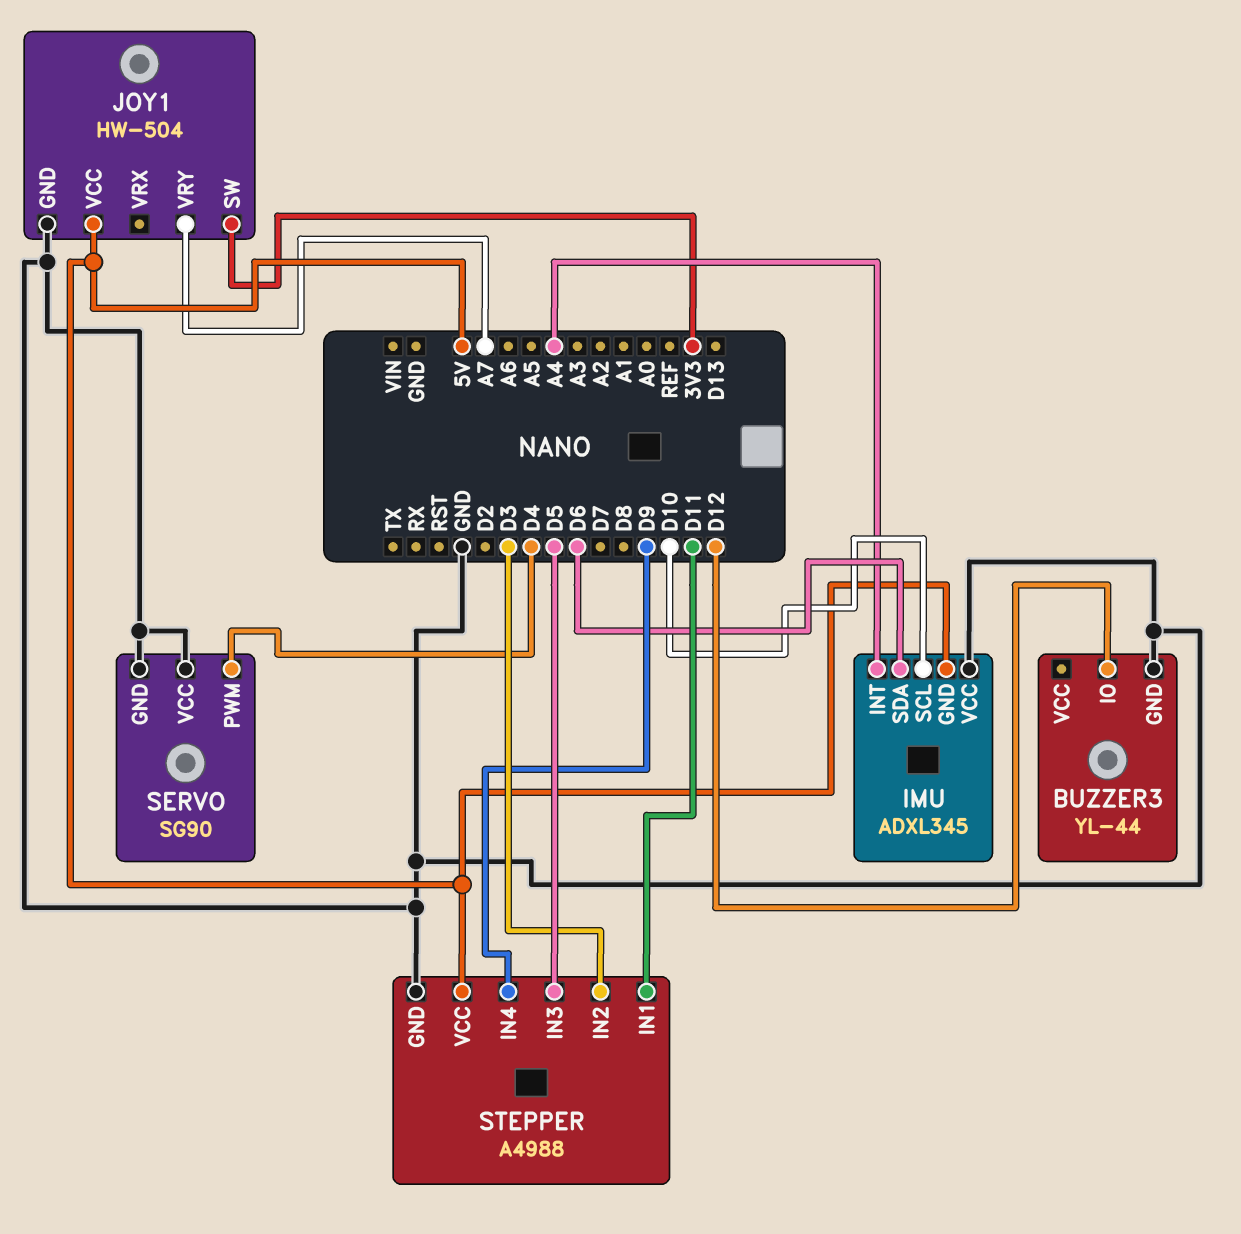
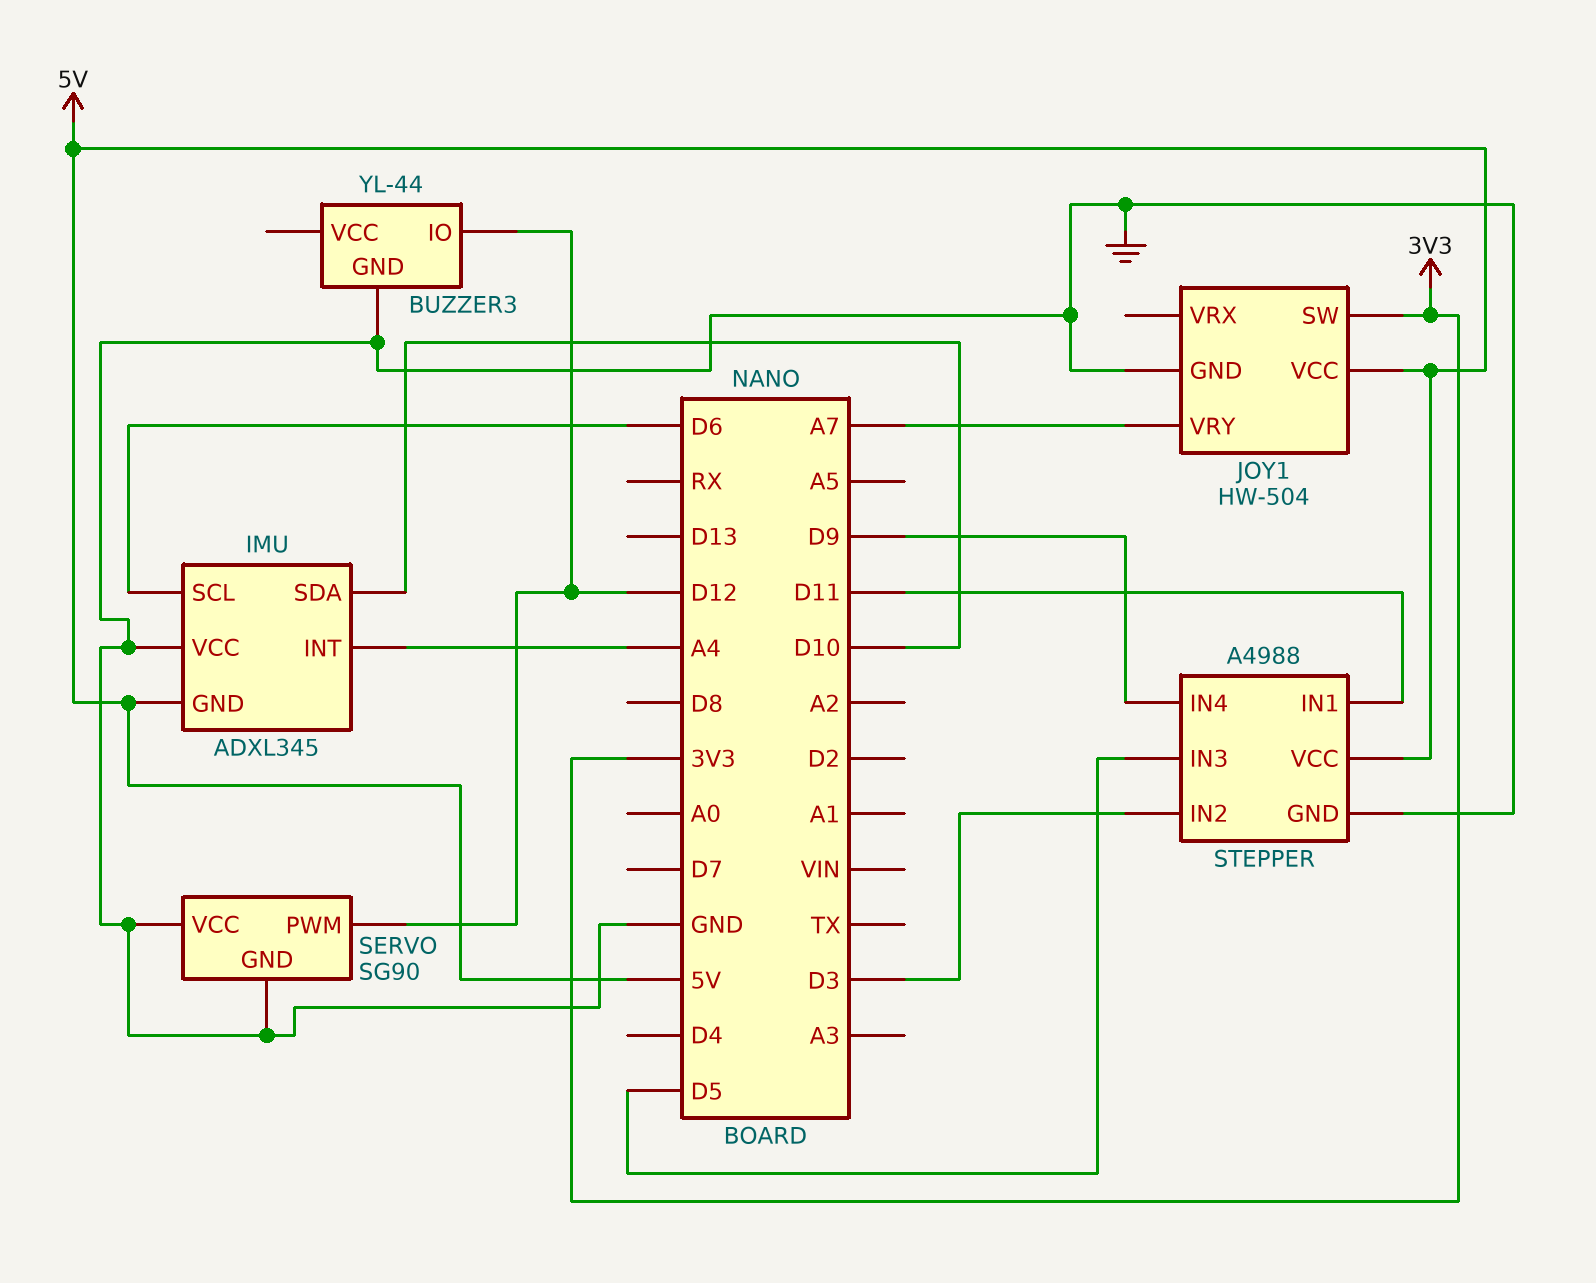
IMU pin SCL: D10 -> D6
IMU pin SDA: D6 -> D10
SERVO pin PWM: D4 -> D12

